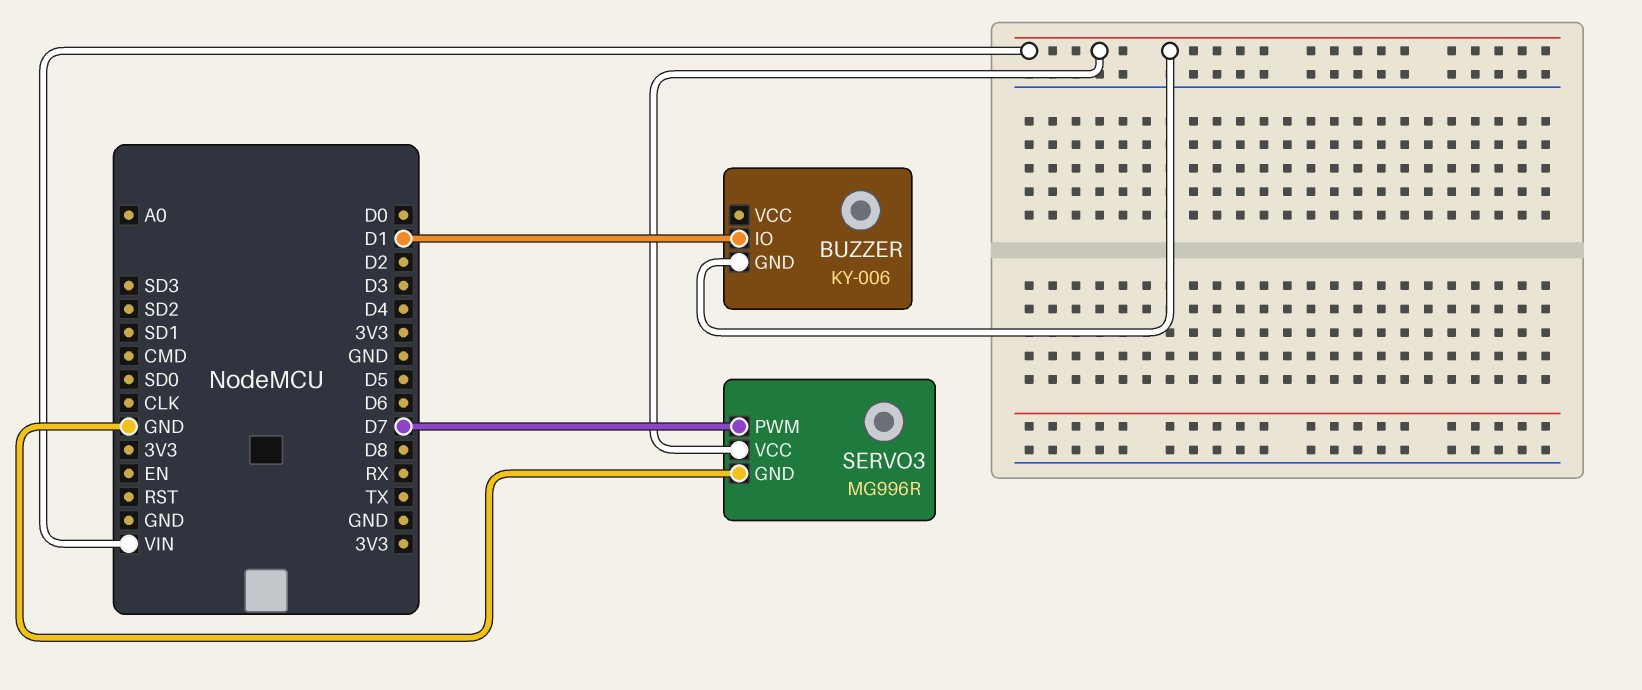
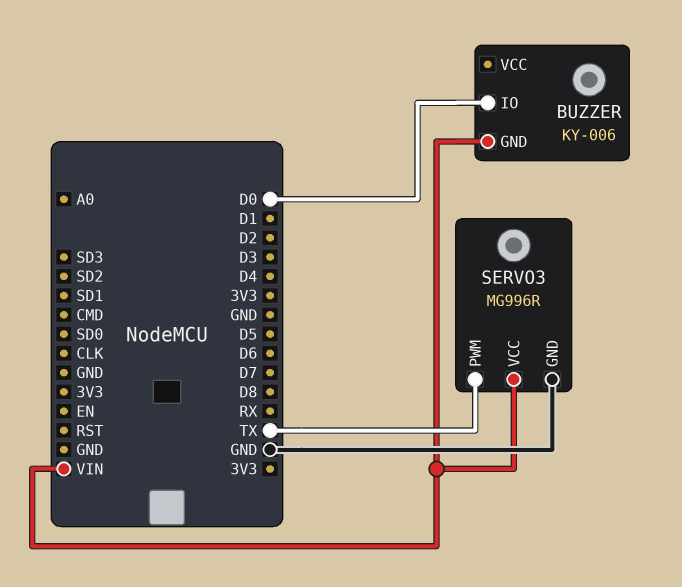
BUZZER pin IO: D1 -> D0
SERVO3 pin PWM: D7 -> TX

